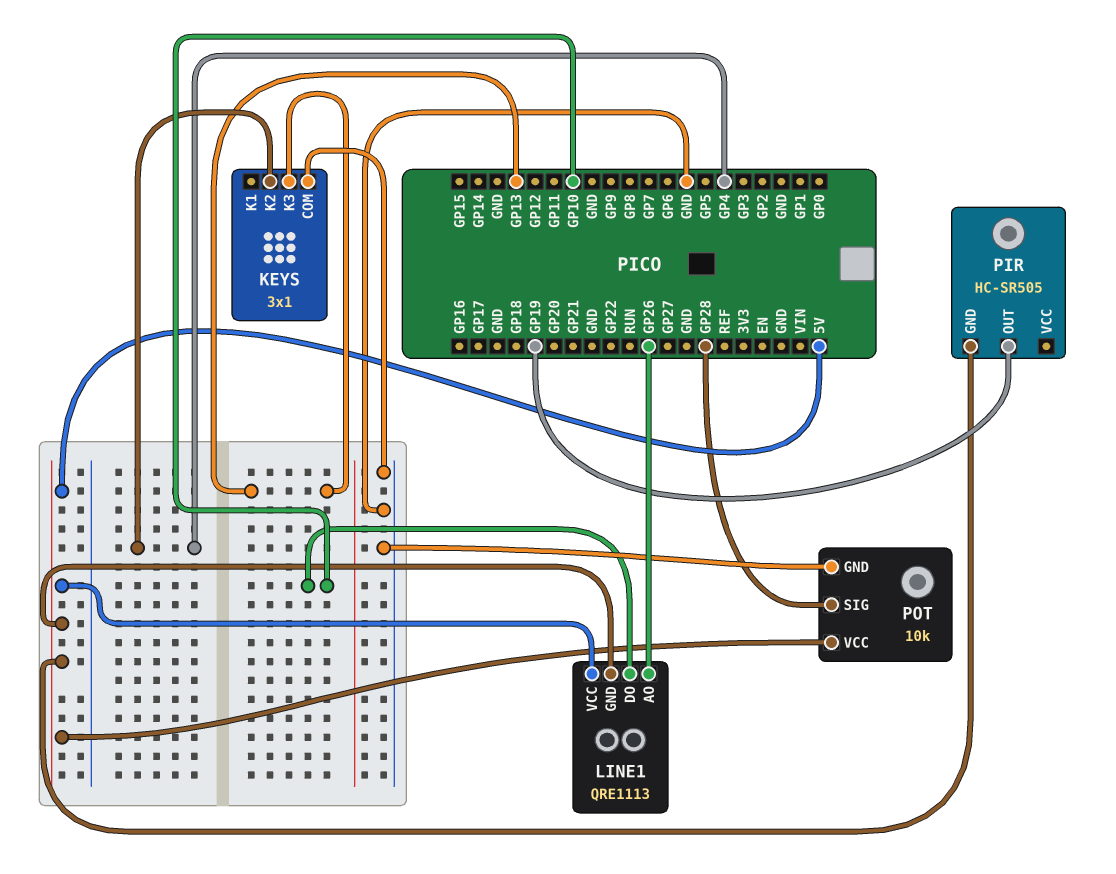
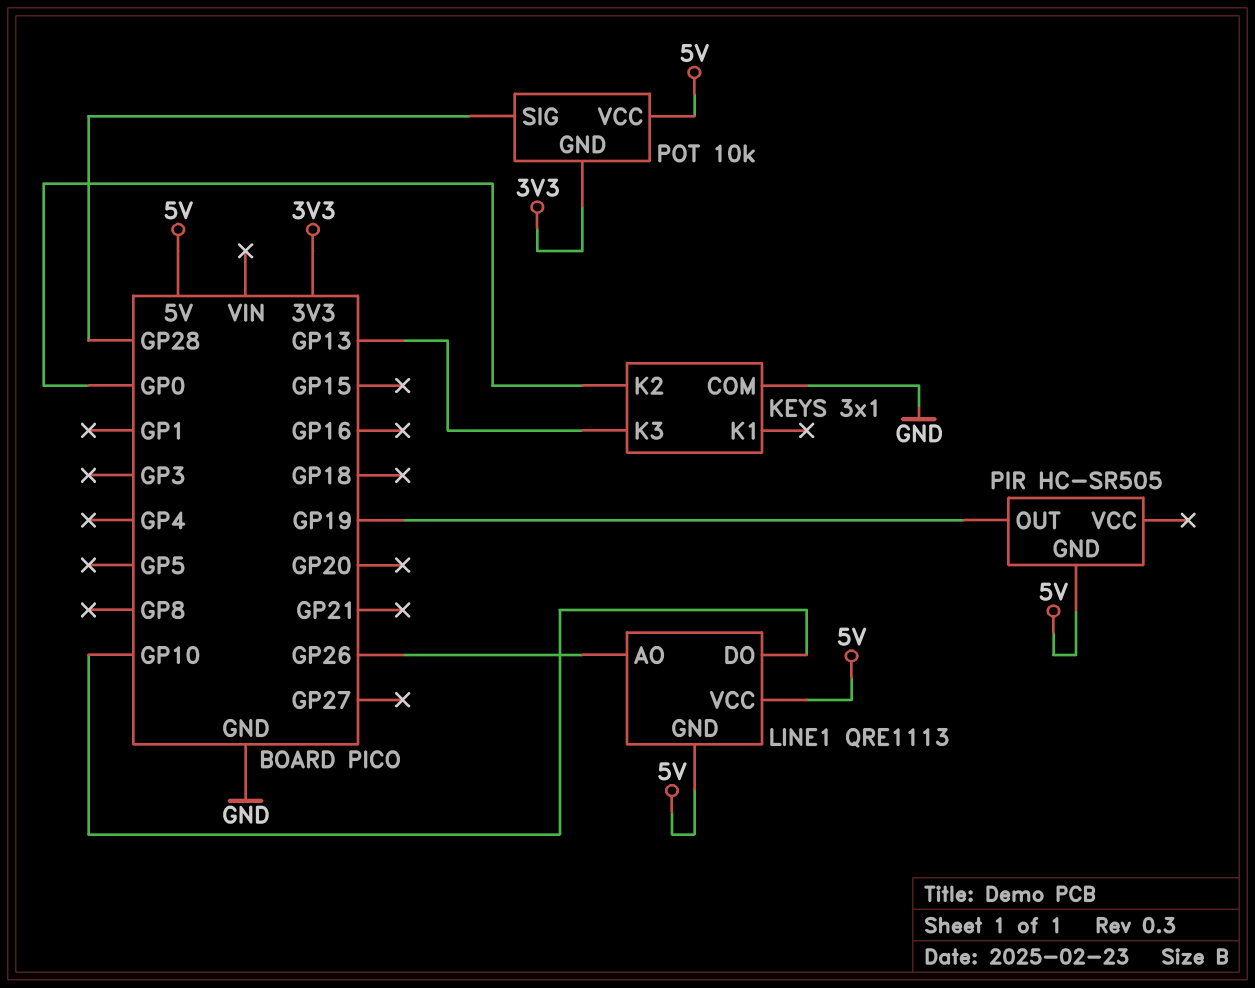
KEYS pin K2: GP4 -> GP0
POT pin GND: GND -> 3V3

